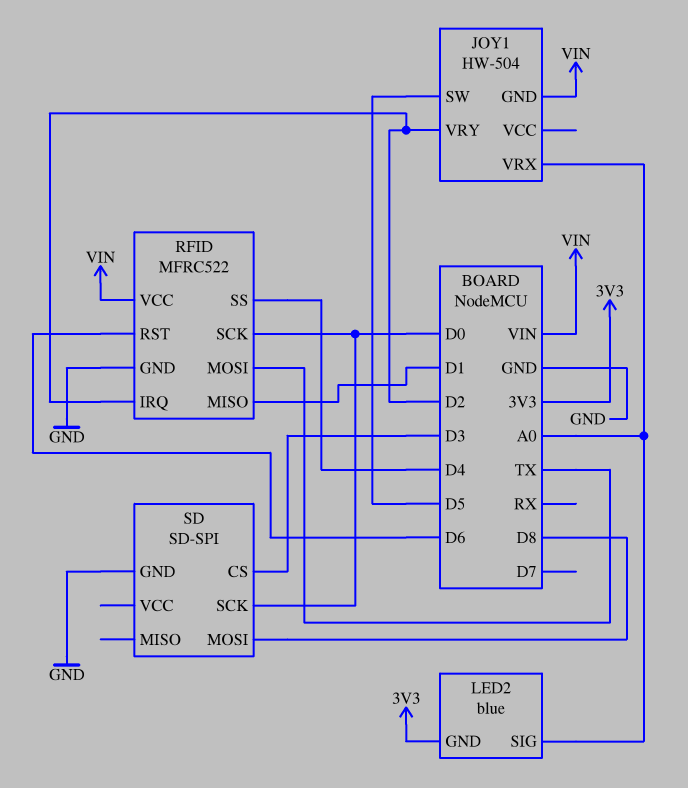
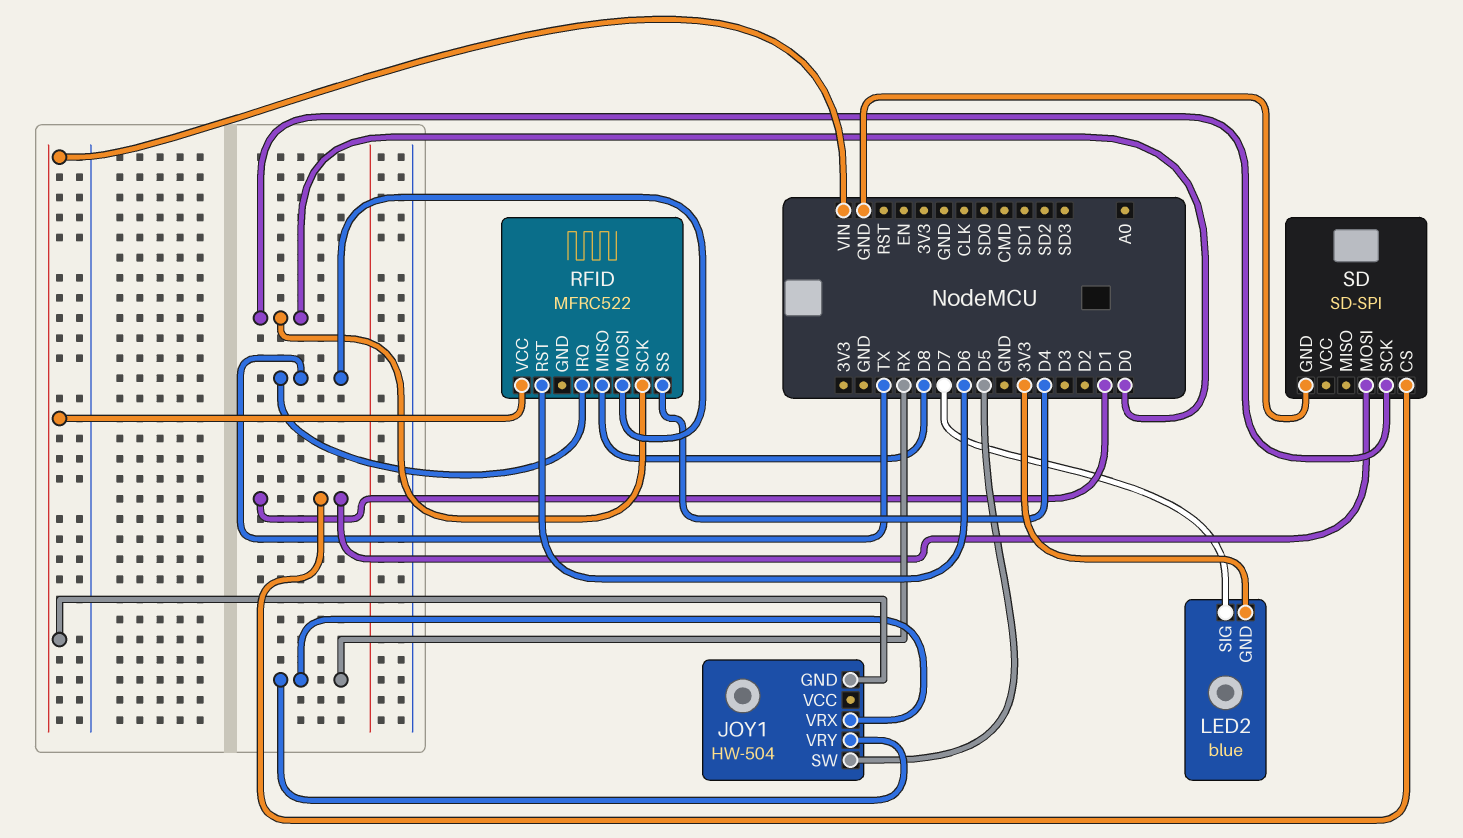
JOY1 pin VRX: A0 -> RX
JOY1 pin VRY: D2 -> RX
LED2 pin SIG: A0 -> D7
RFID pin GND: GND -> none
RFID pin IRQ: D2 -> TX
RFID pin MISO: D1 -> D8
SD pin CS: D3 -> D1
SD pin MOSI: D8 -> D1

